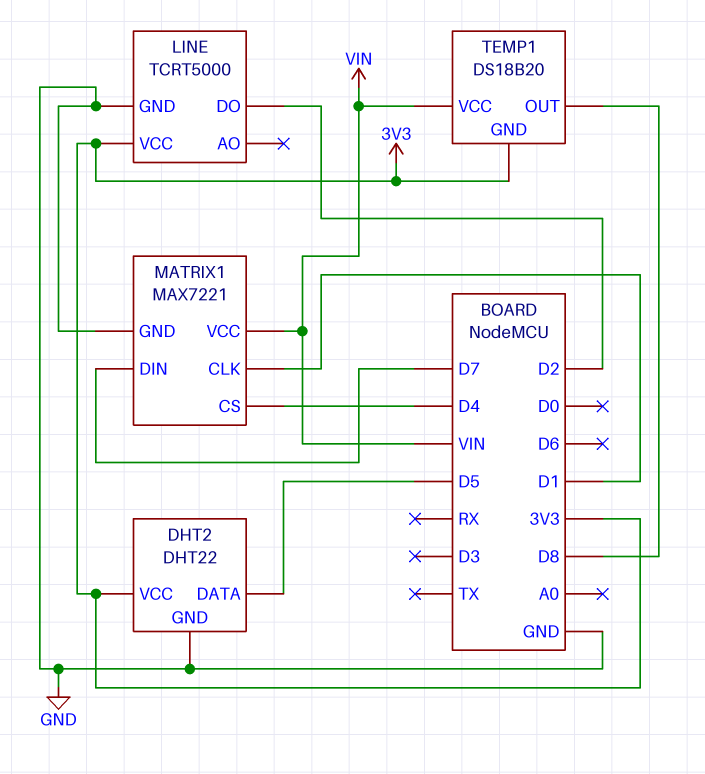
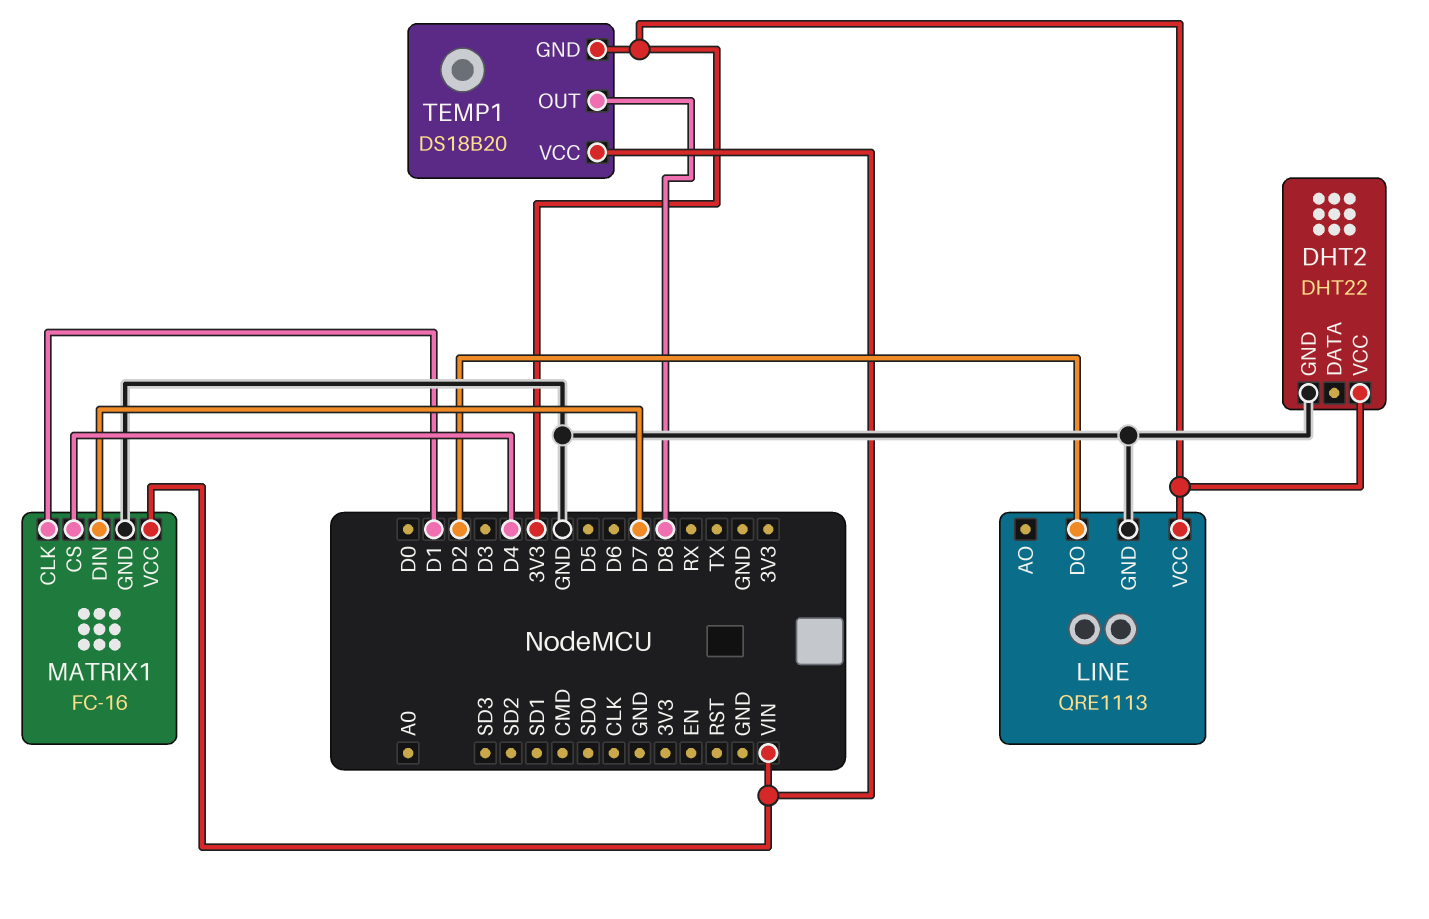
DHT2 pin DATA: D5 -> none
LINE: TCRT5000 -> QRE1113
MATRIX1: MAX7221 -> FC-16

